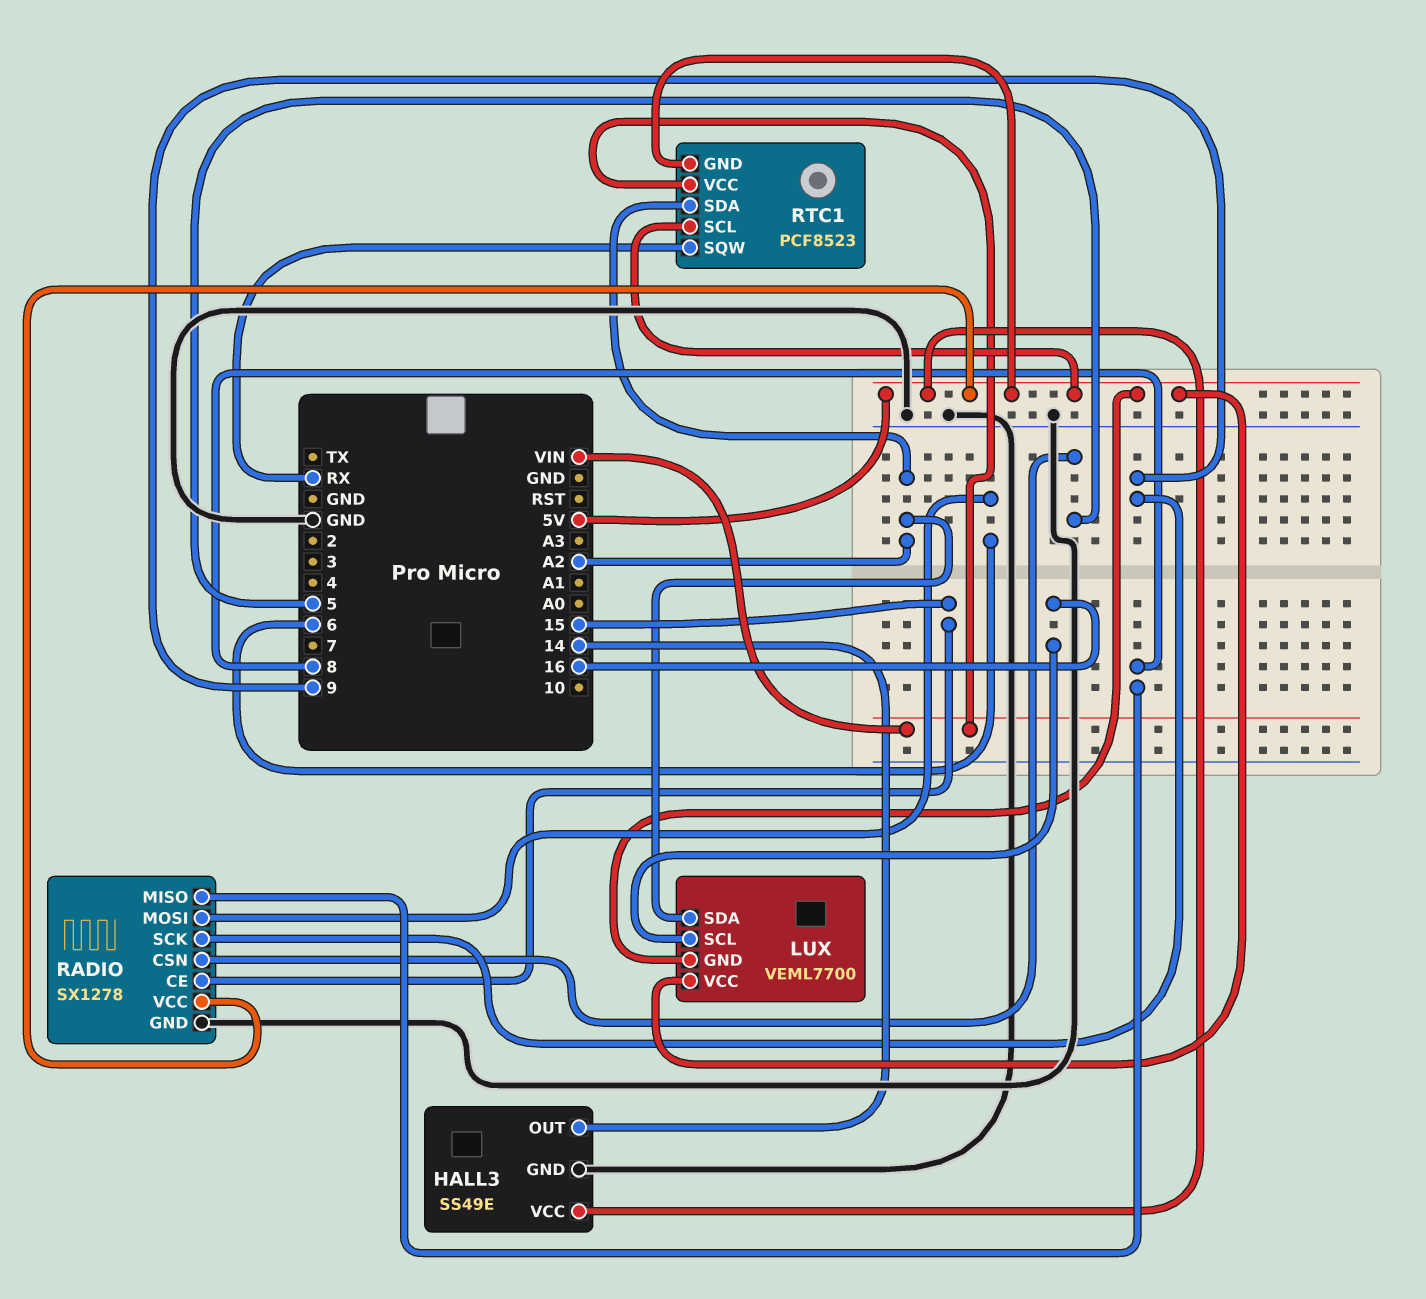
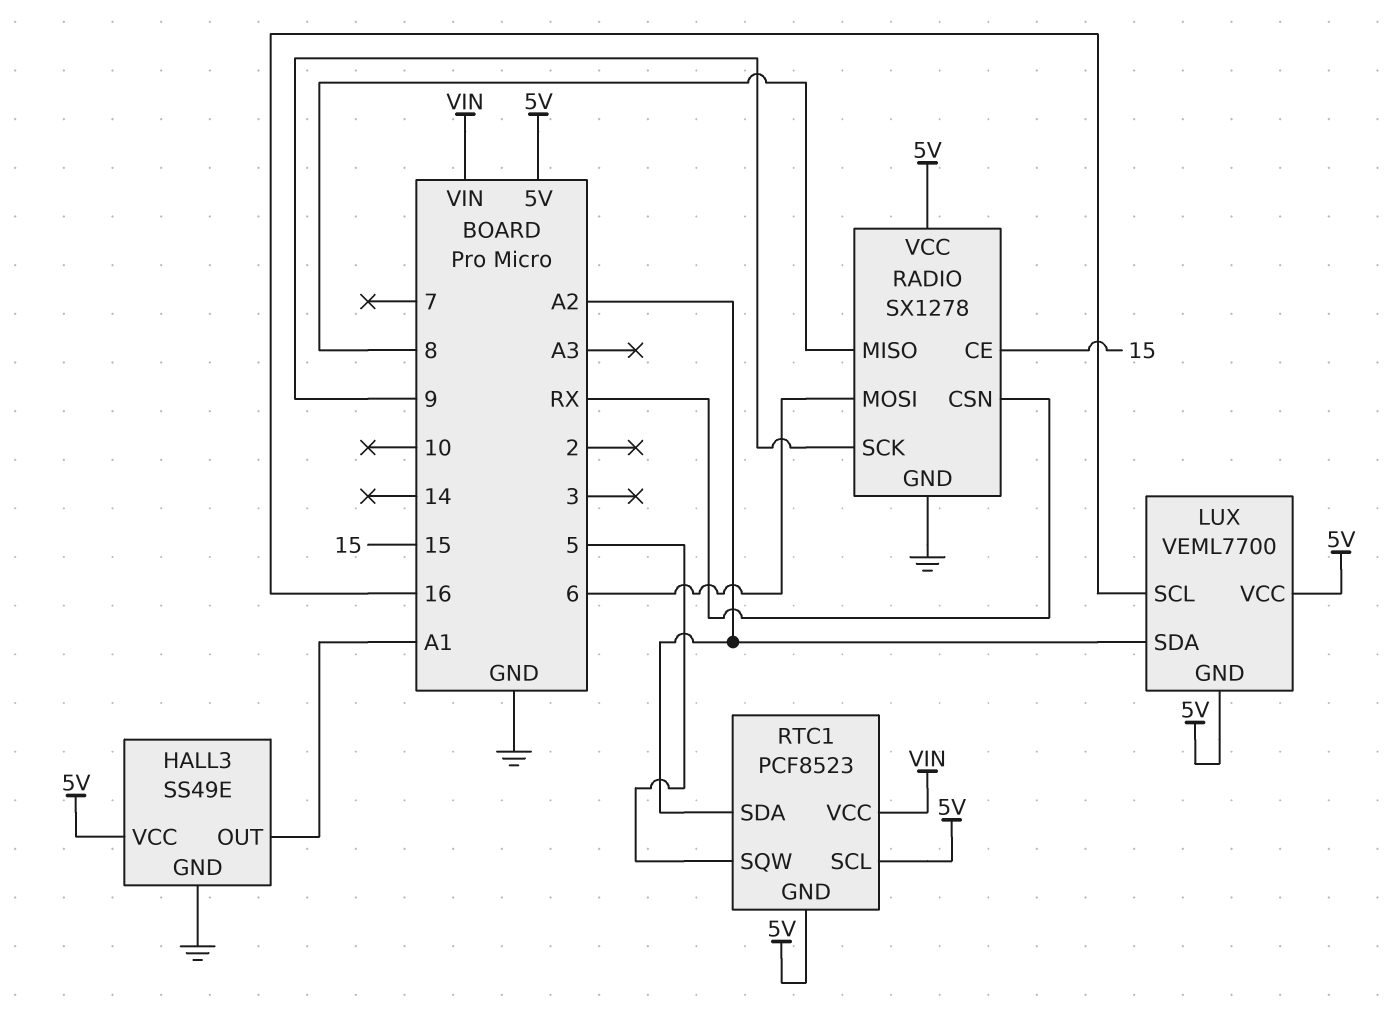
HALL3 pin OUT: 14 -> A1
RADIO pin CSN: 5 -> RX
RTC1 pin SQW: RX -> 5

